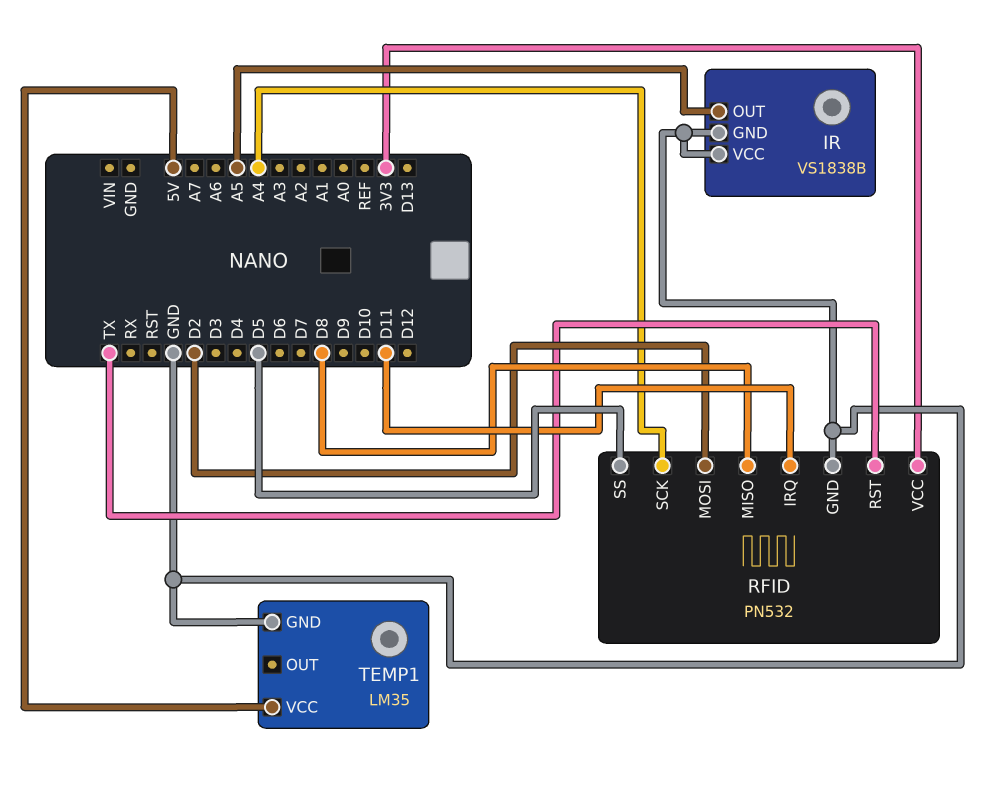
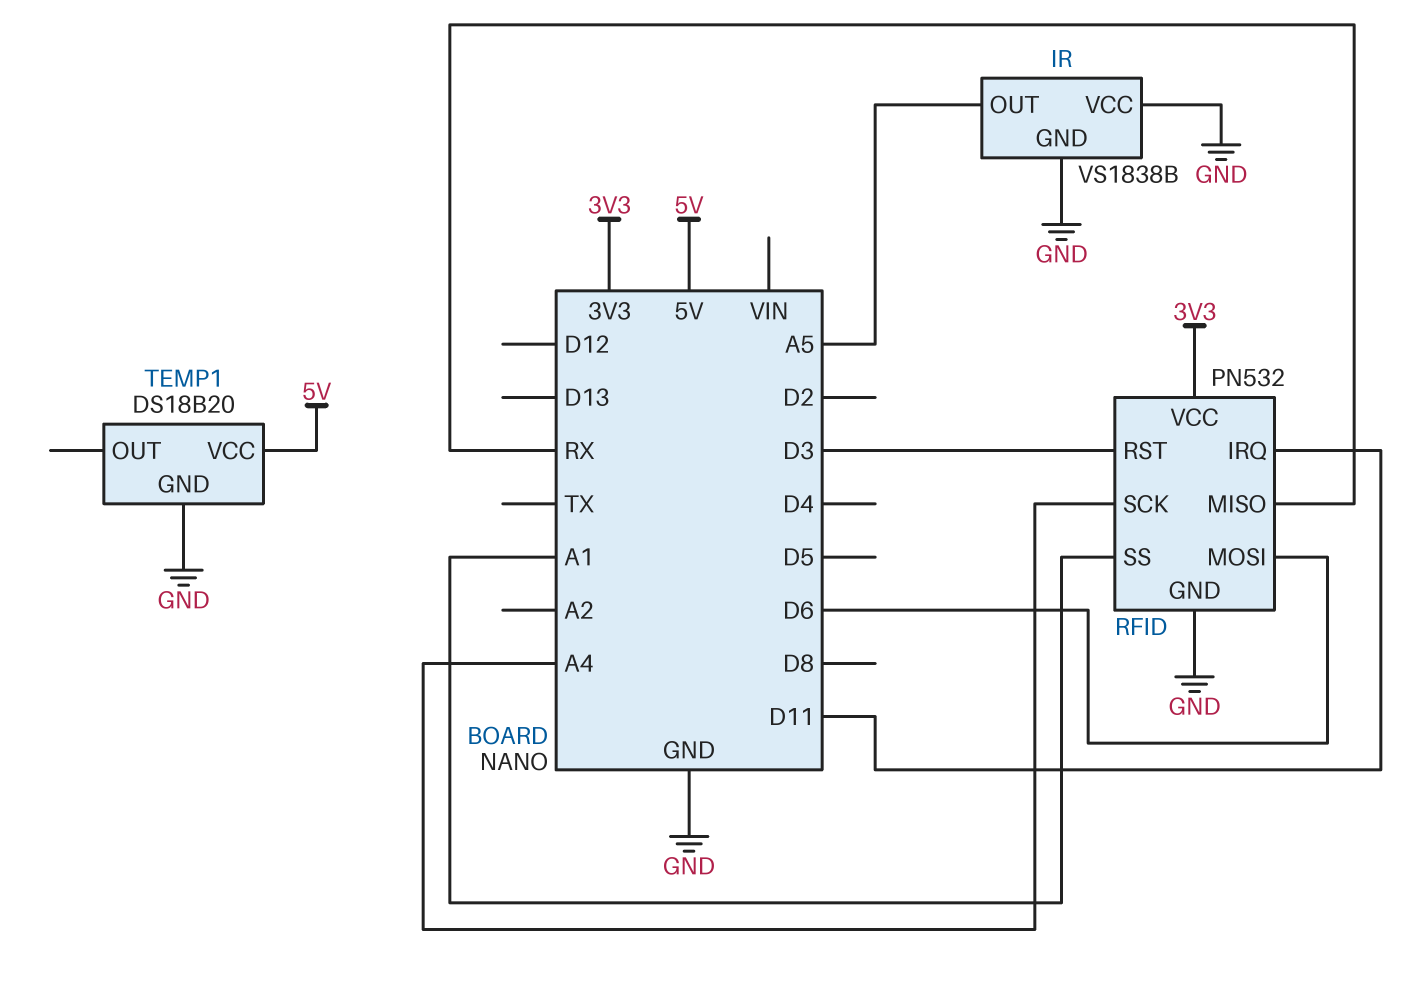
RFID pin MISO: D8 -> RX
RFID pin MOSI: D2 -> D6
RFID pin RST: TX -> D3
RFID pin SS: D5 -> A1
TEMP1: LM35 -> DS18B20

